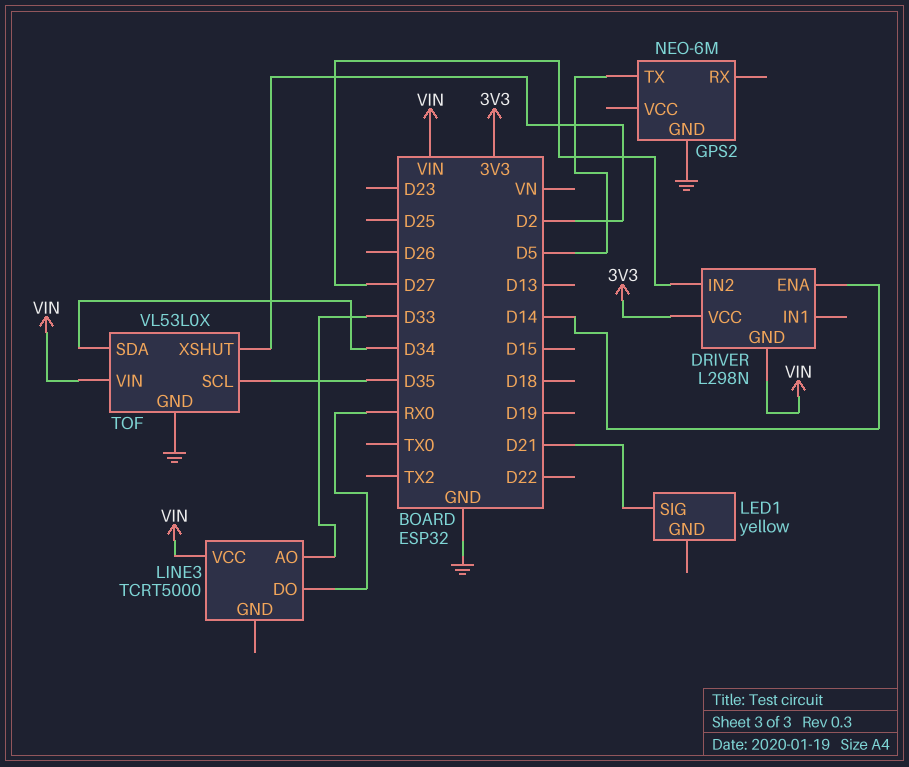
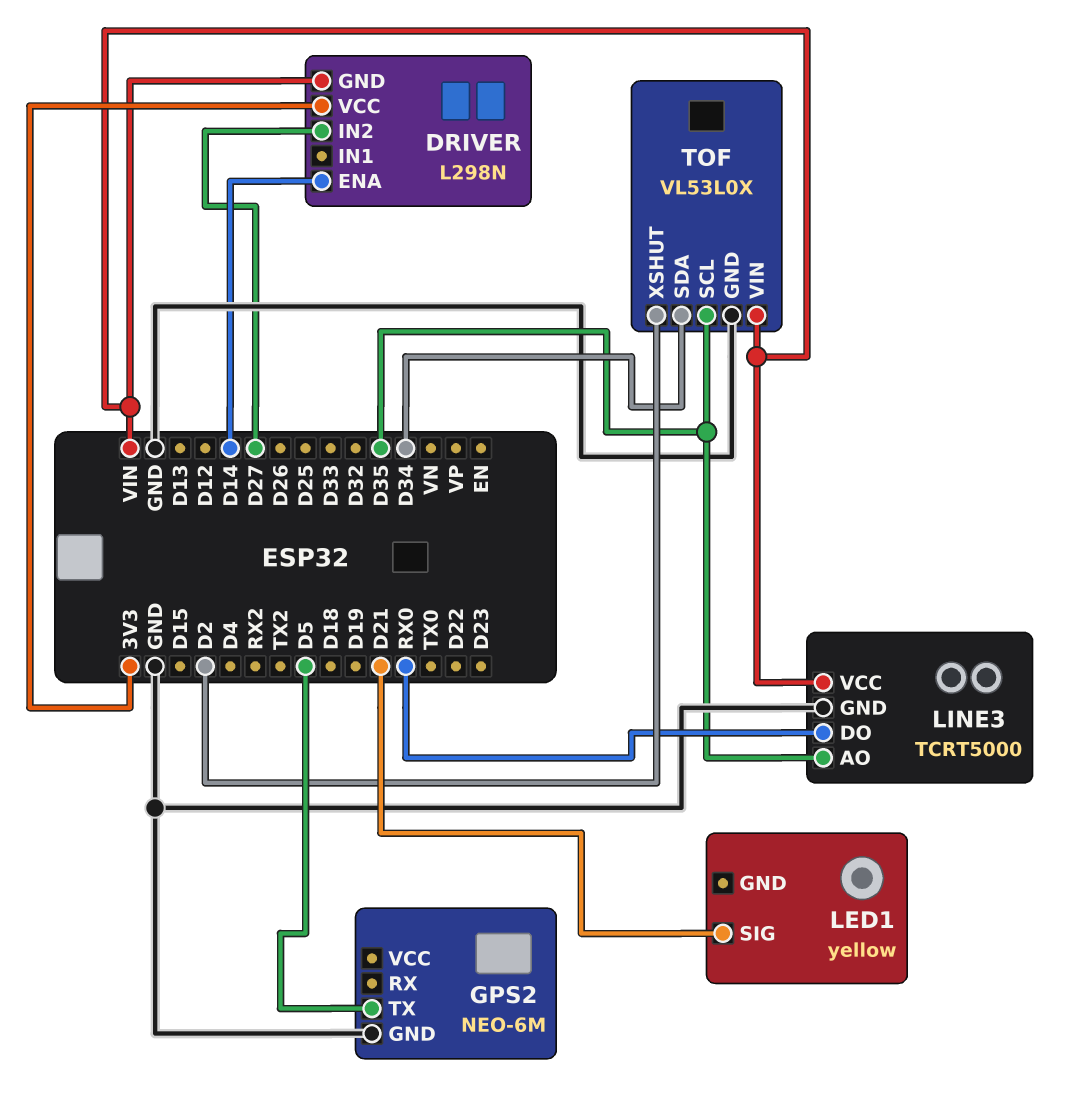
LINE3 pin AO: D33 -> D35
LINE3 pin GND: none -> GND

